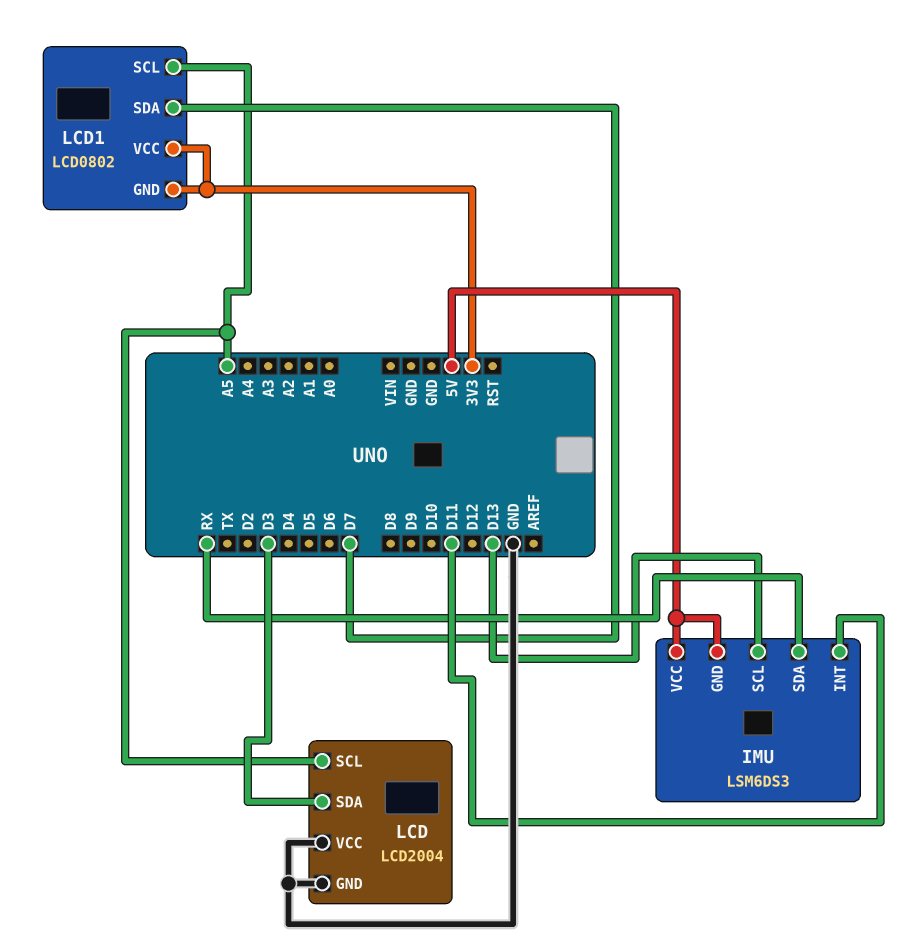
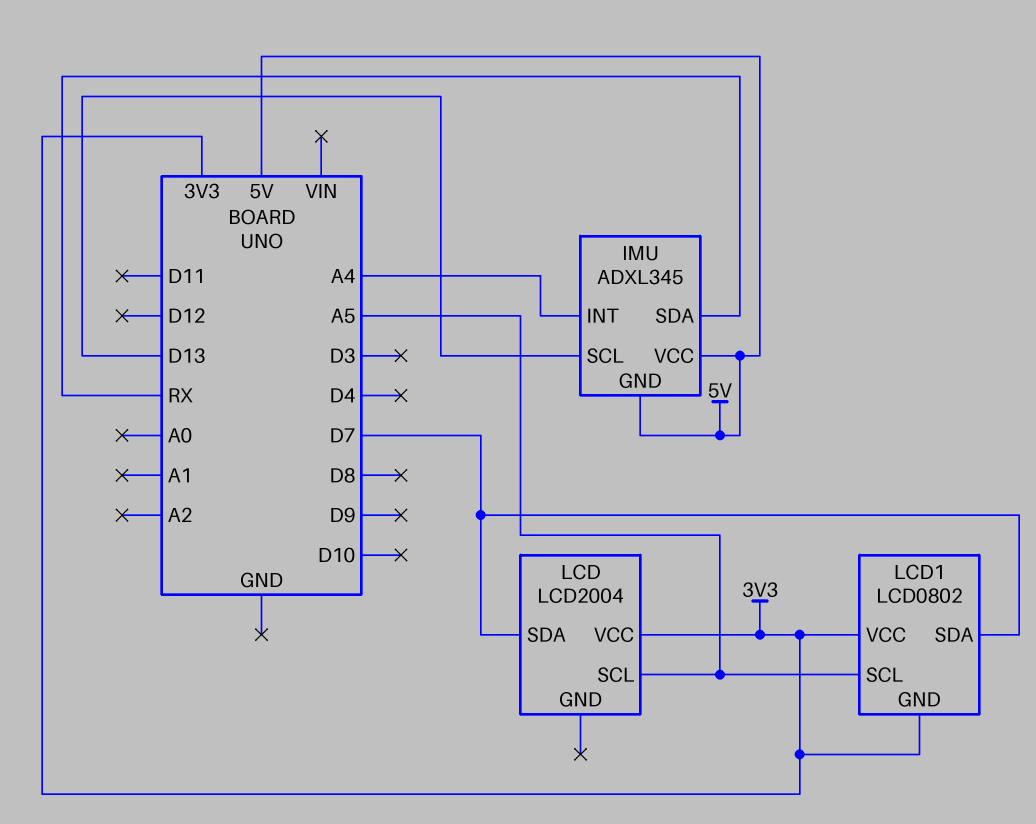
IMU: LSM6DS3 -> ADXL345
IMU pin INT: D11 -> A4
LCD pin GND: GND -> none
LCD pin SDA: D3 -> D7
LCD pin VCC: GND -> 3V3

